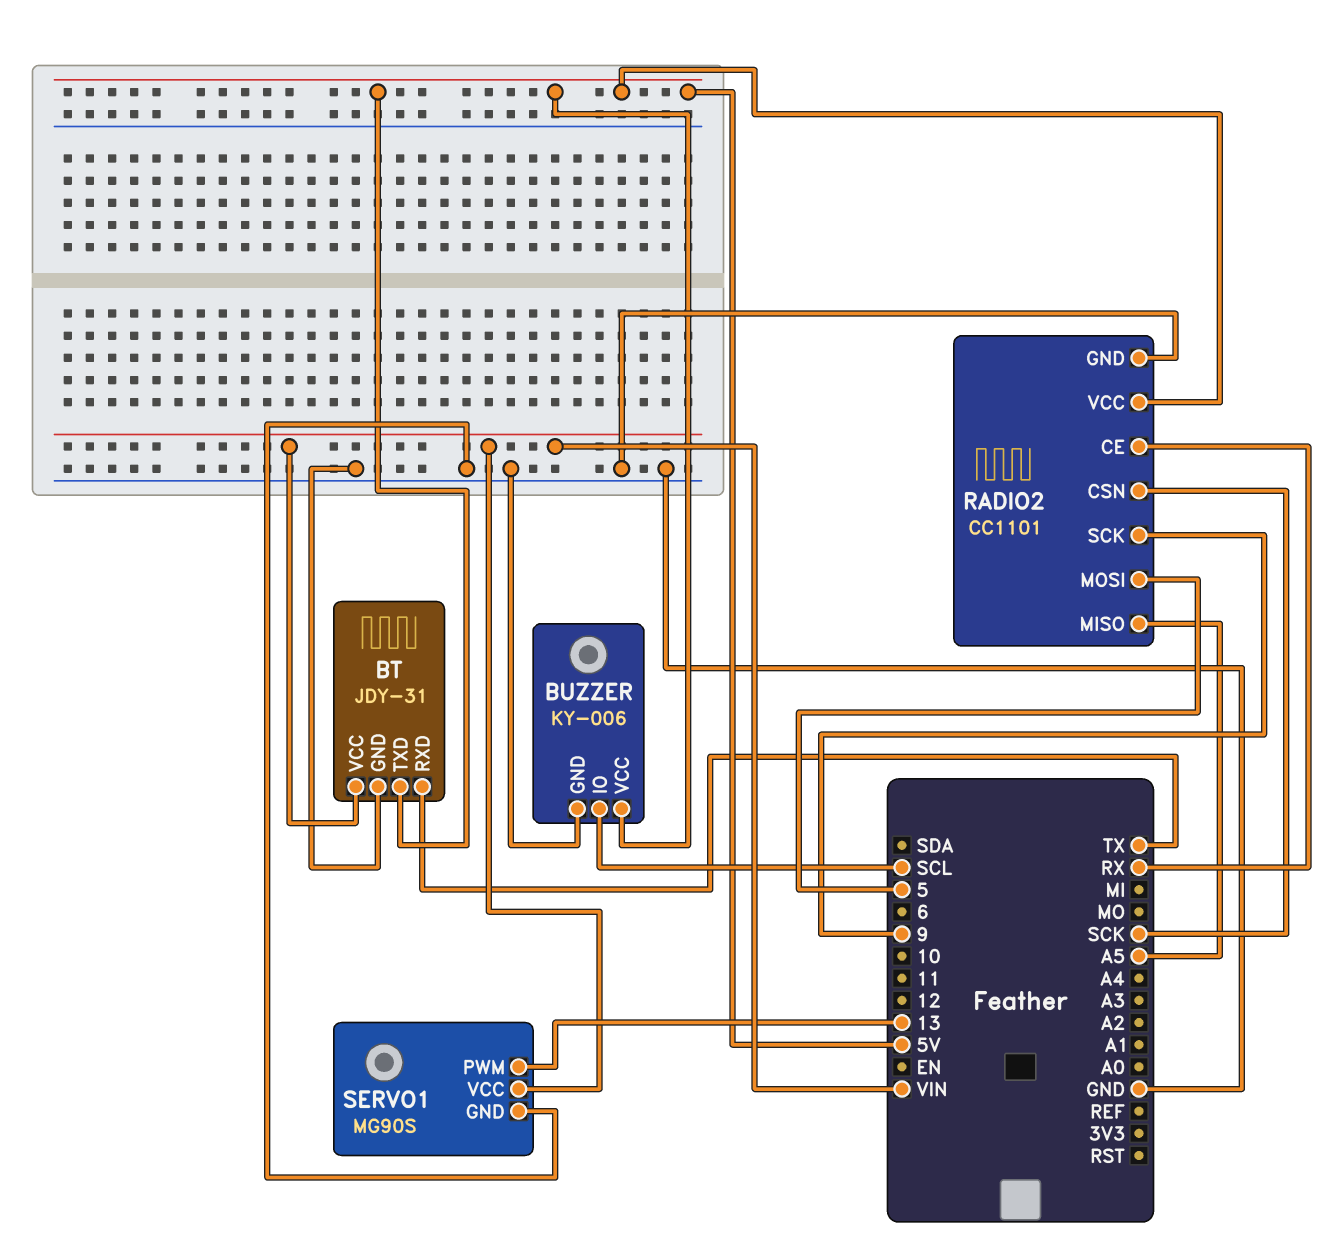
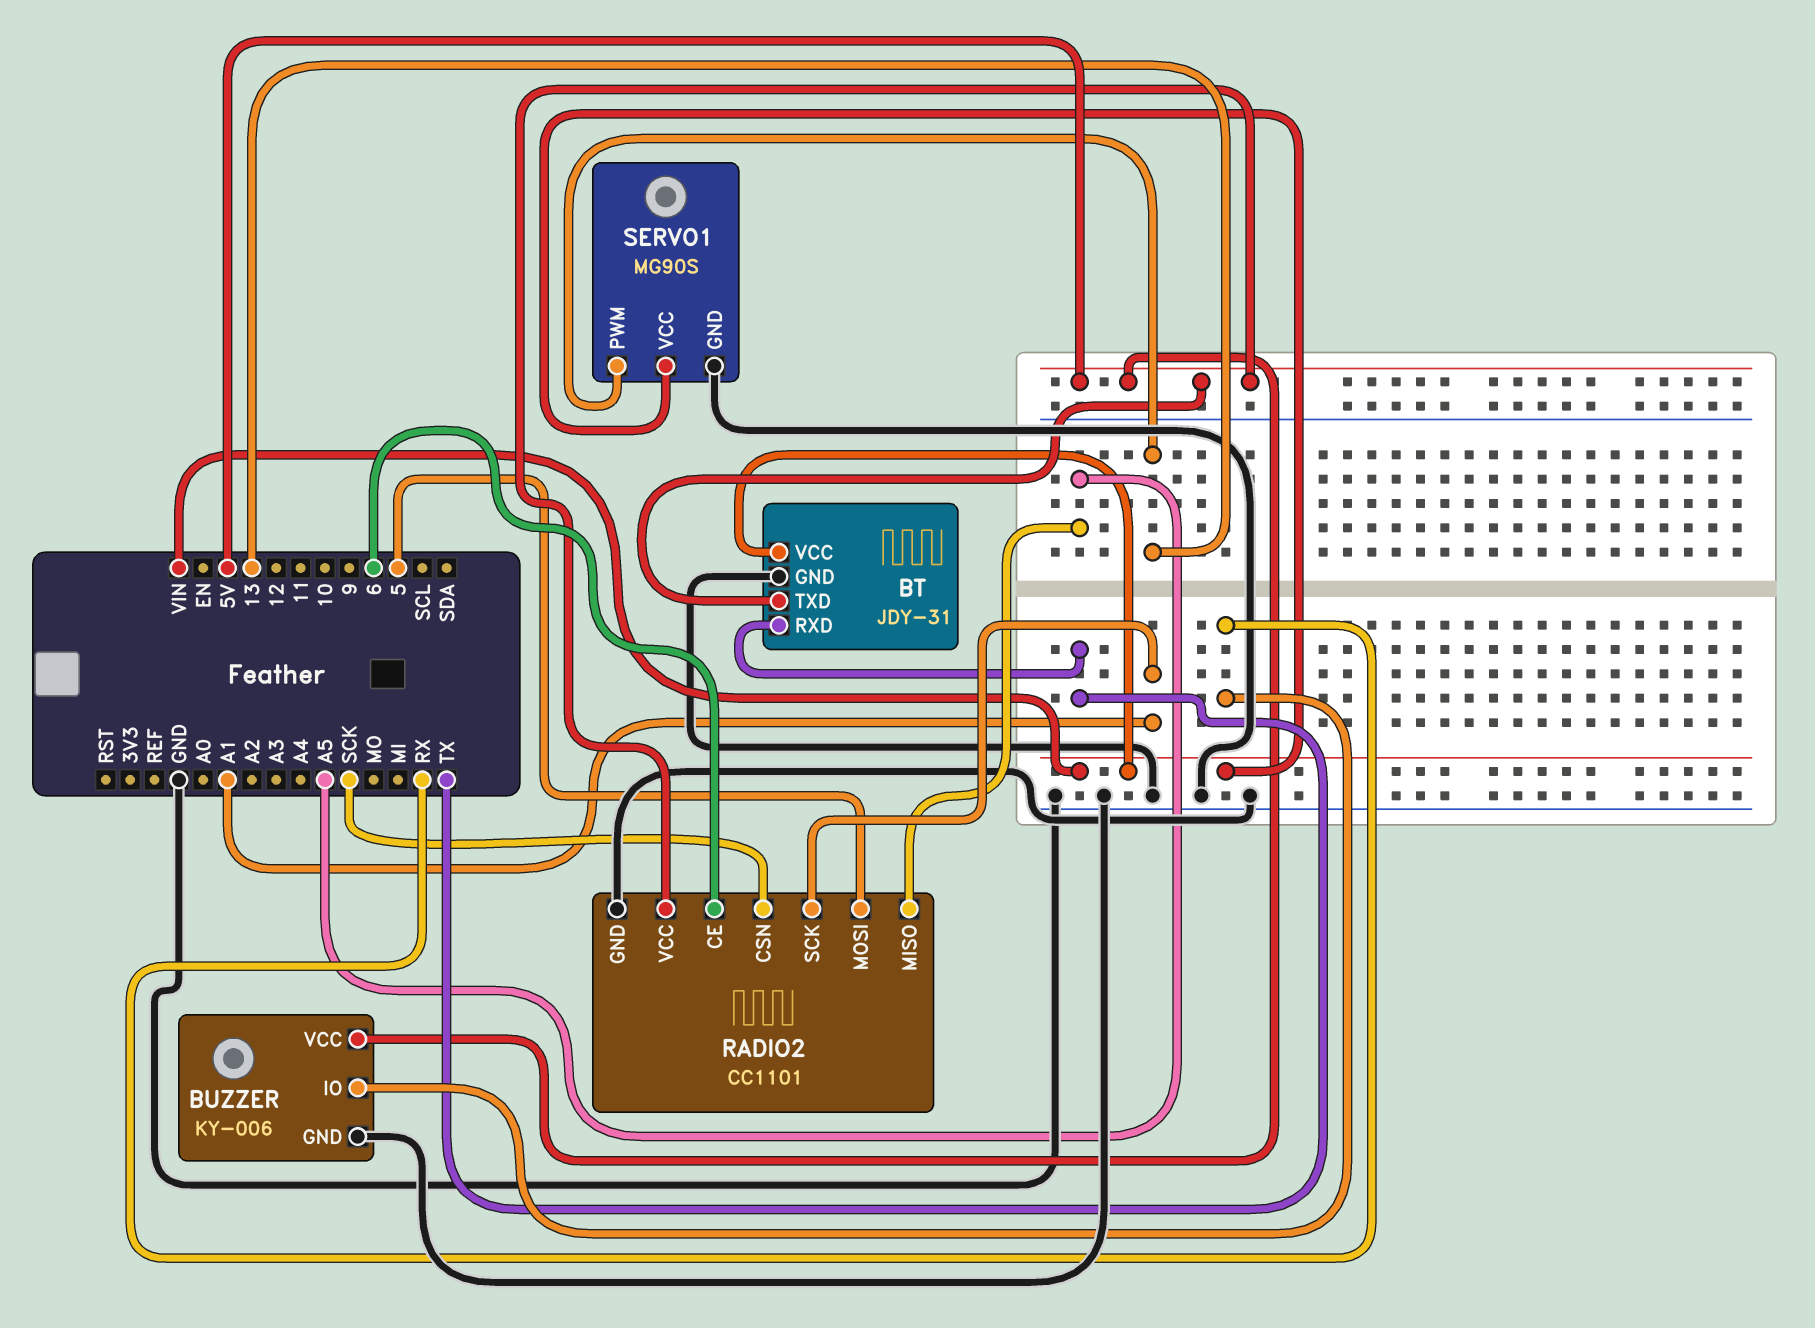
BUZZER pin IO: SCL -> RX
RADIO2 pin CE: RX -> 6
RADIO2 pin SCK: 9 -> A1

